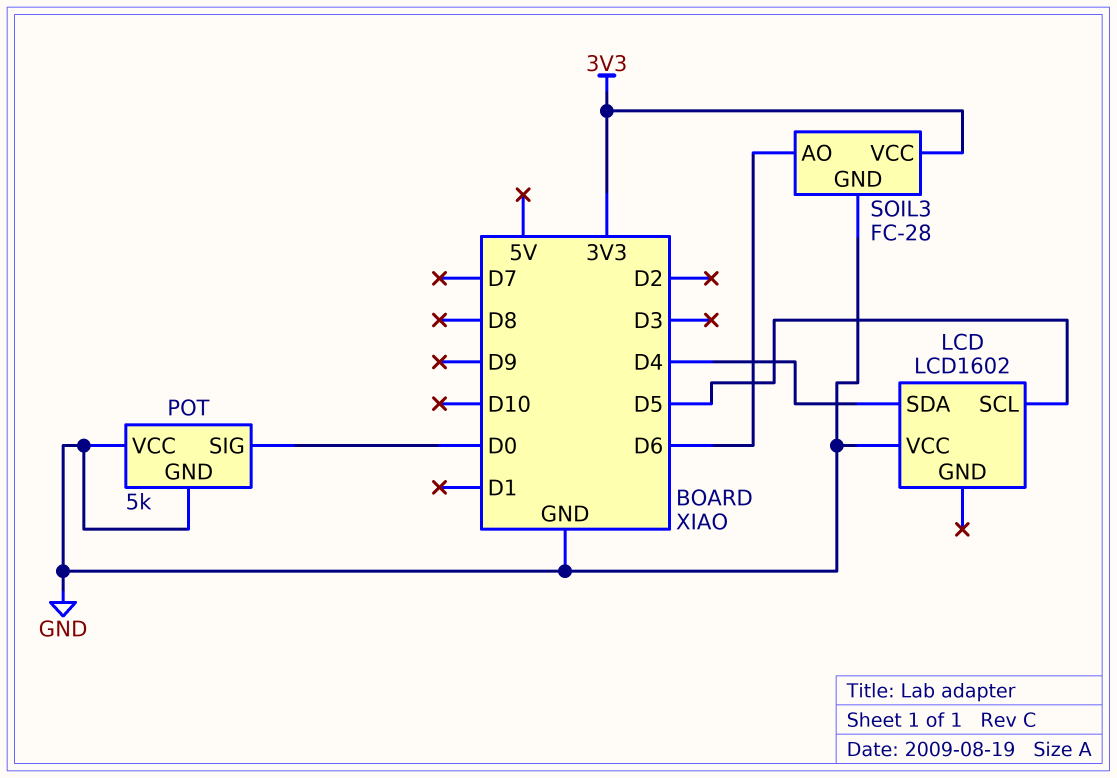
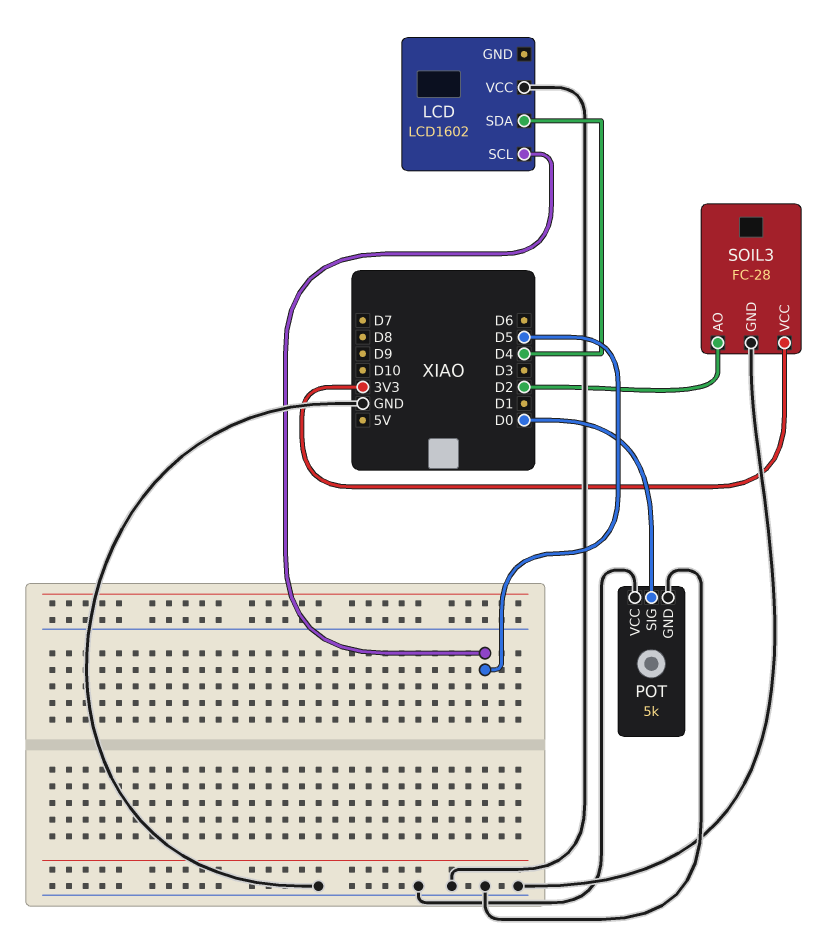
SOIL3 pin AO: D6 -> D2

